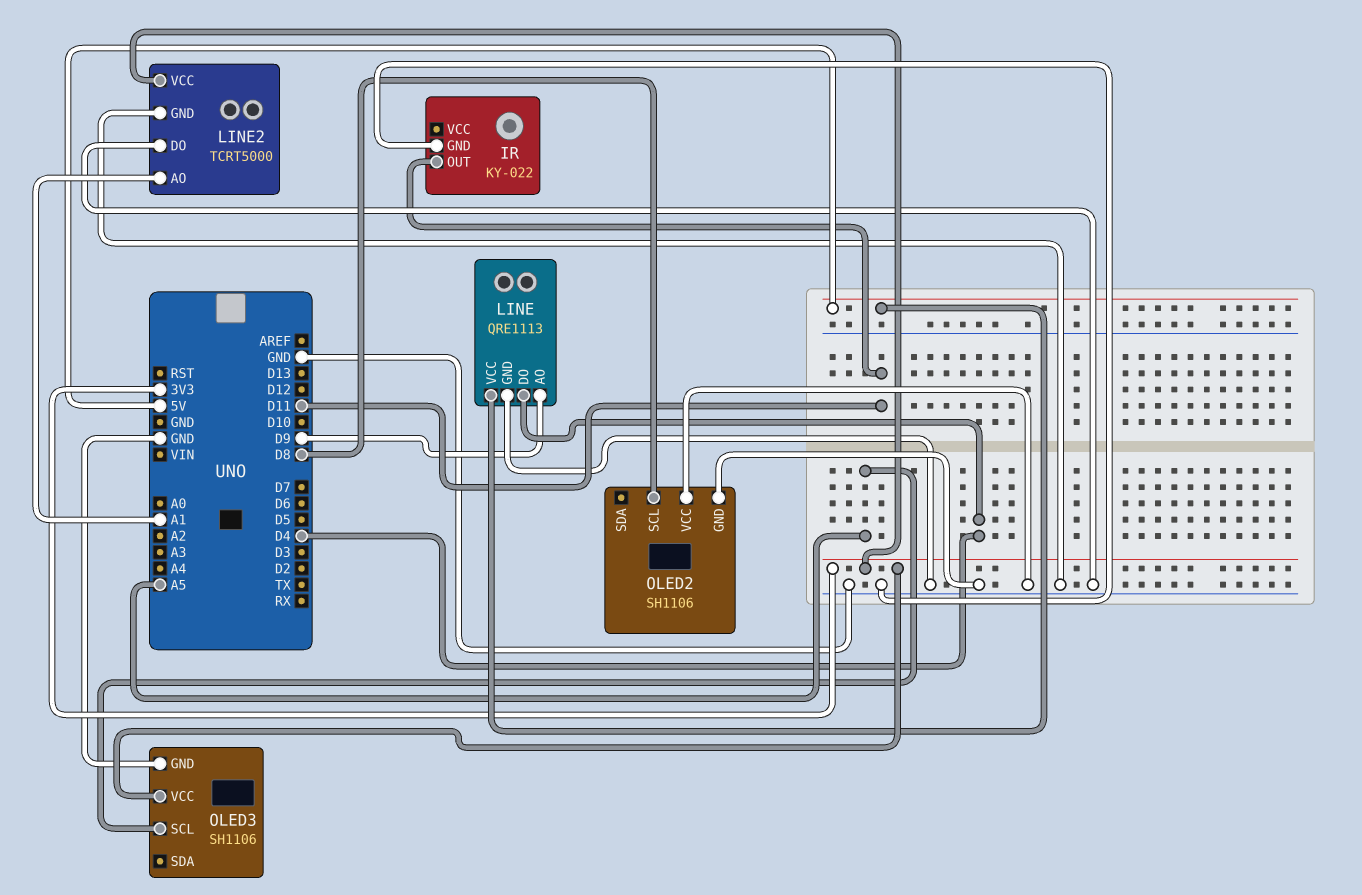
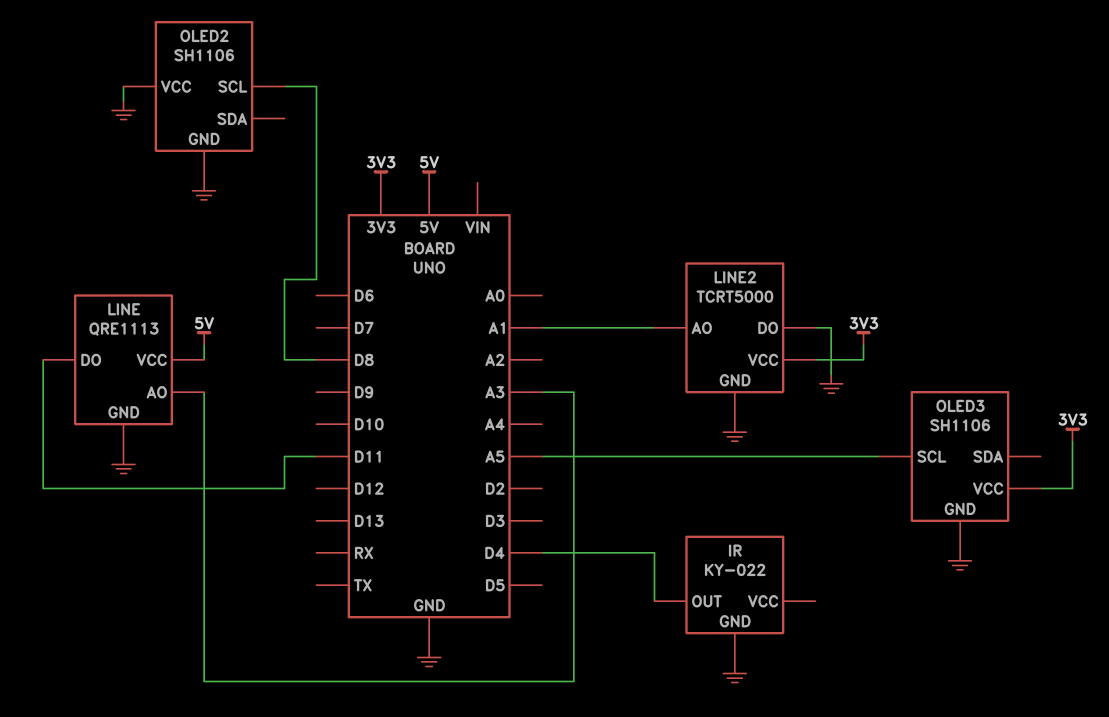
IR pin OUT: D11 -> D4
LINE pin AO: D9 -> A3
LINE pin DO: D4 -> D11

